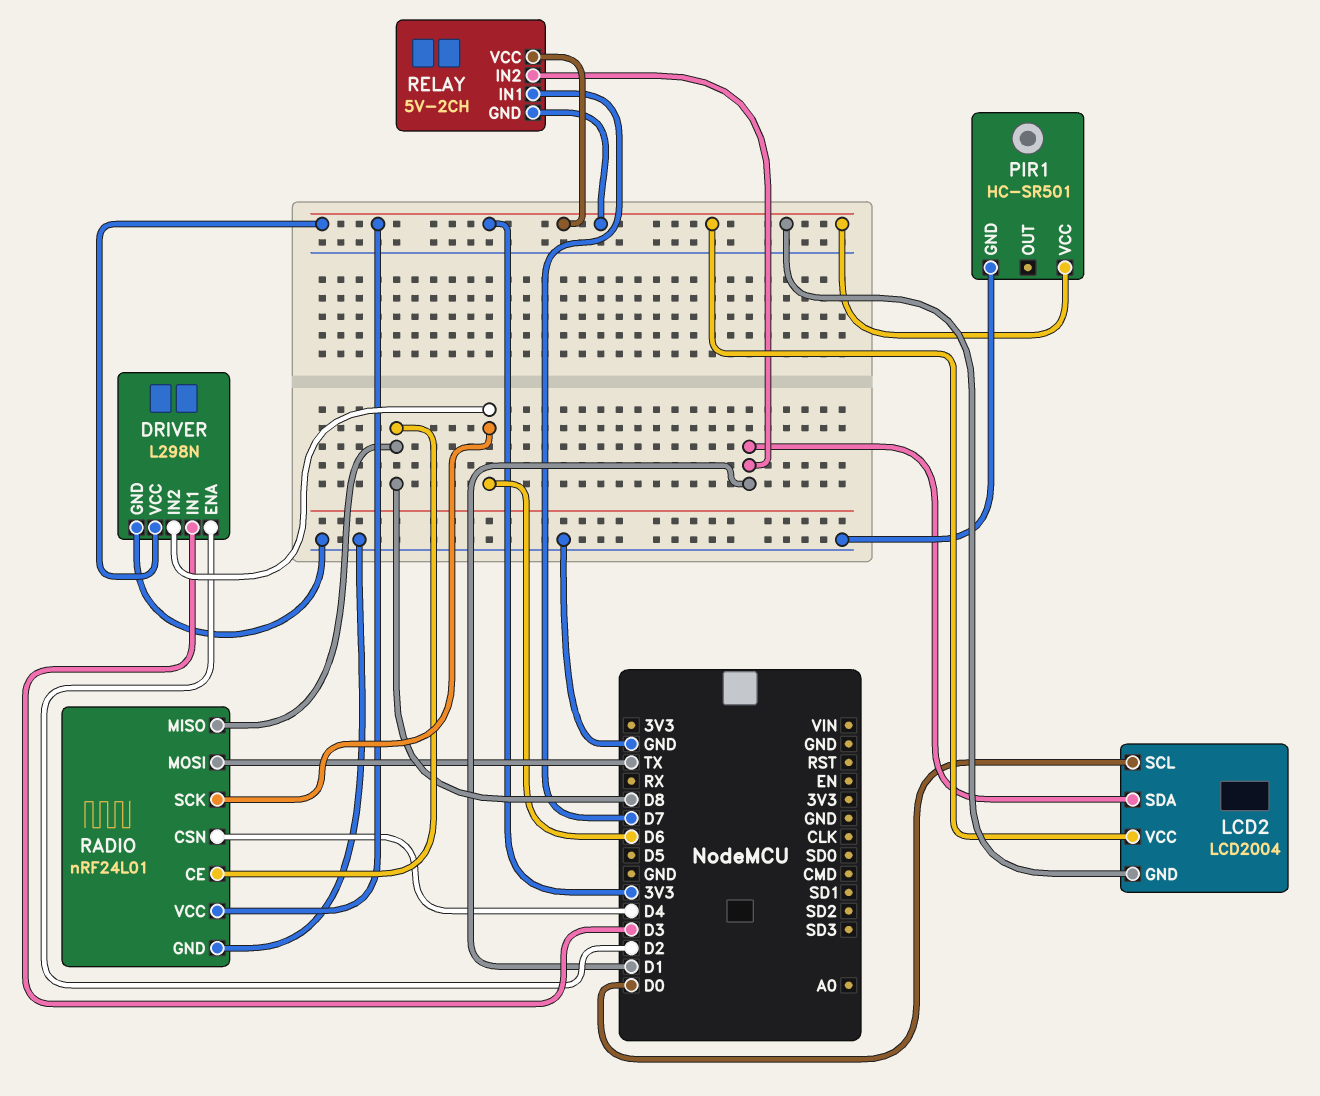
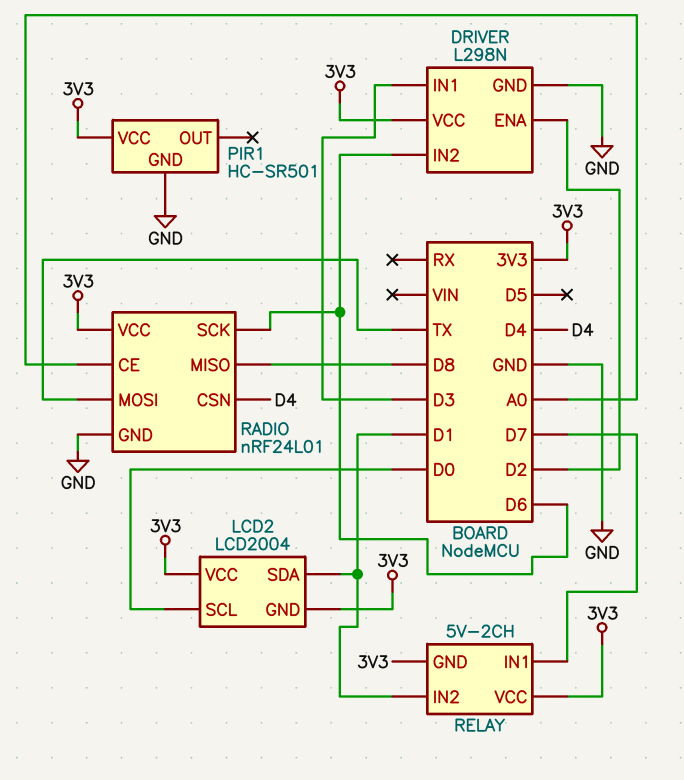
RADIO pin CE: D8 -> A0

